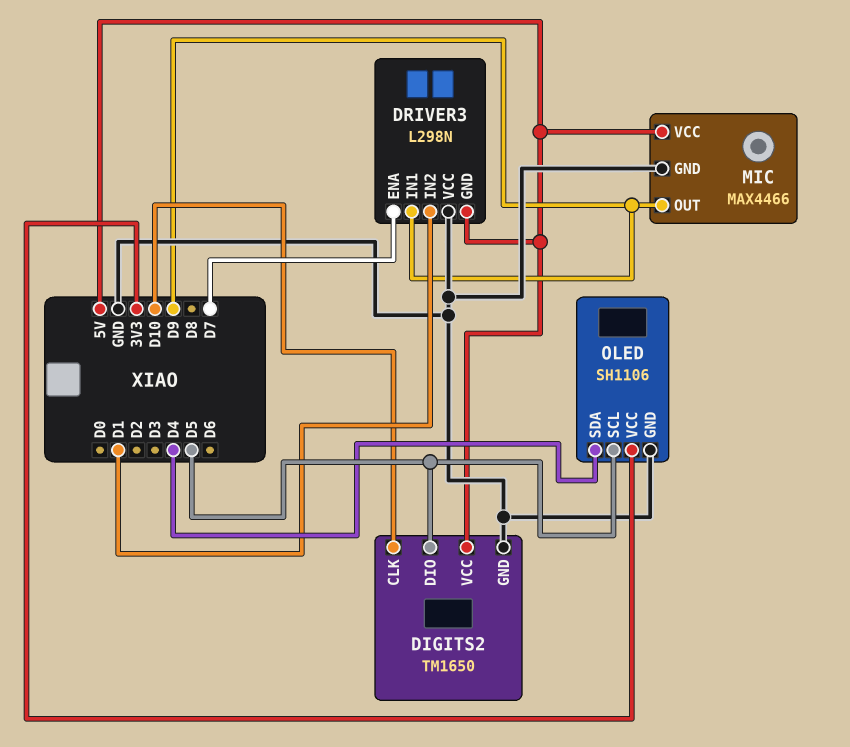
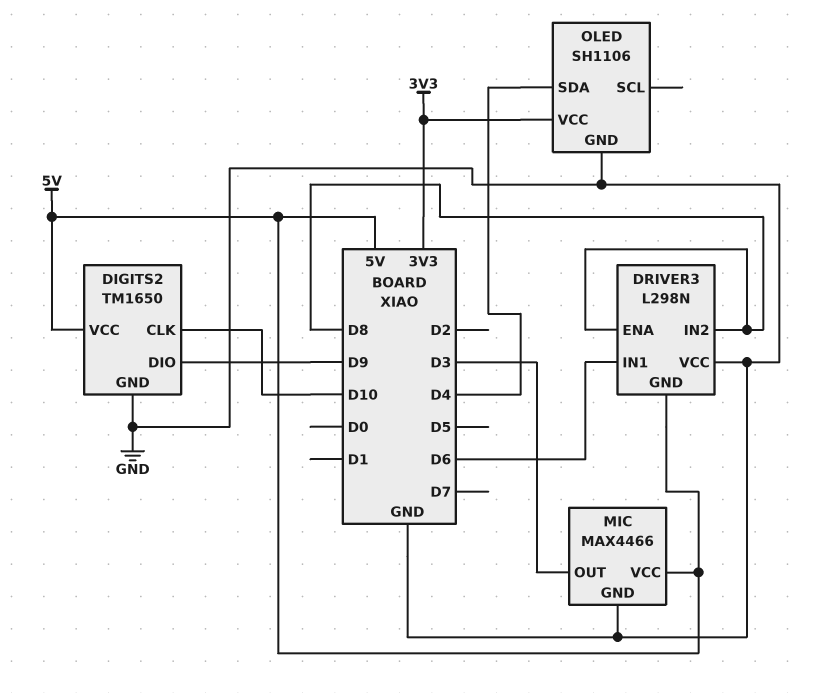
DIGITS2 pin DIO: D5 -> D9
DRIVER3 pin ENA: D7 -> D8
DRIVER3 pin IN1: D9 -> D6
DRIVER3 pin IN2: D1 -> D8
MIC pin OUT: D9 -> D3
OLED pin SCL: D5 -> none

